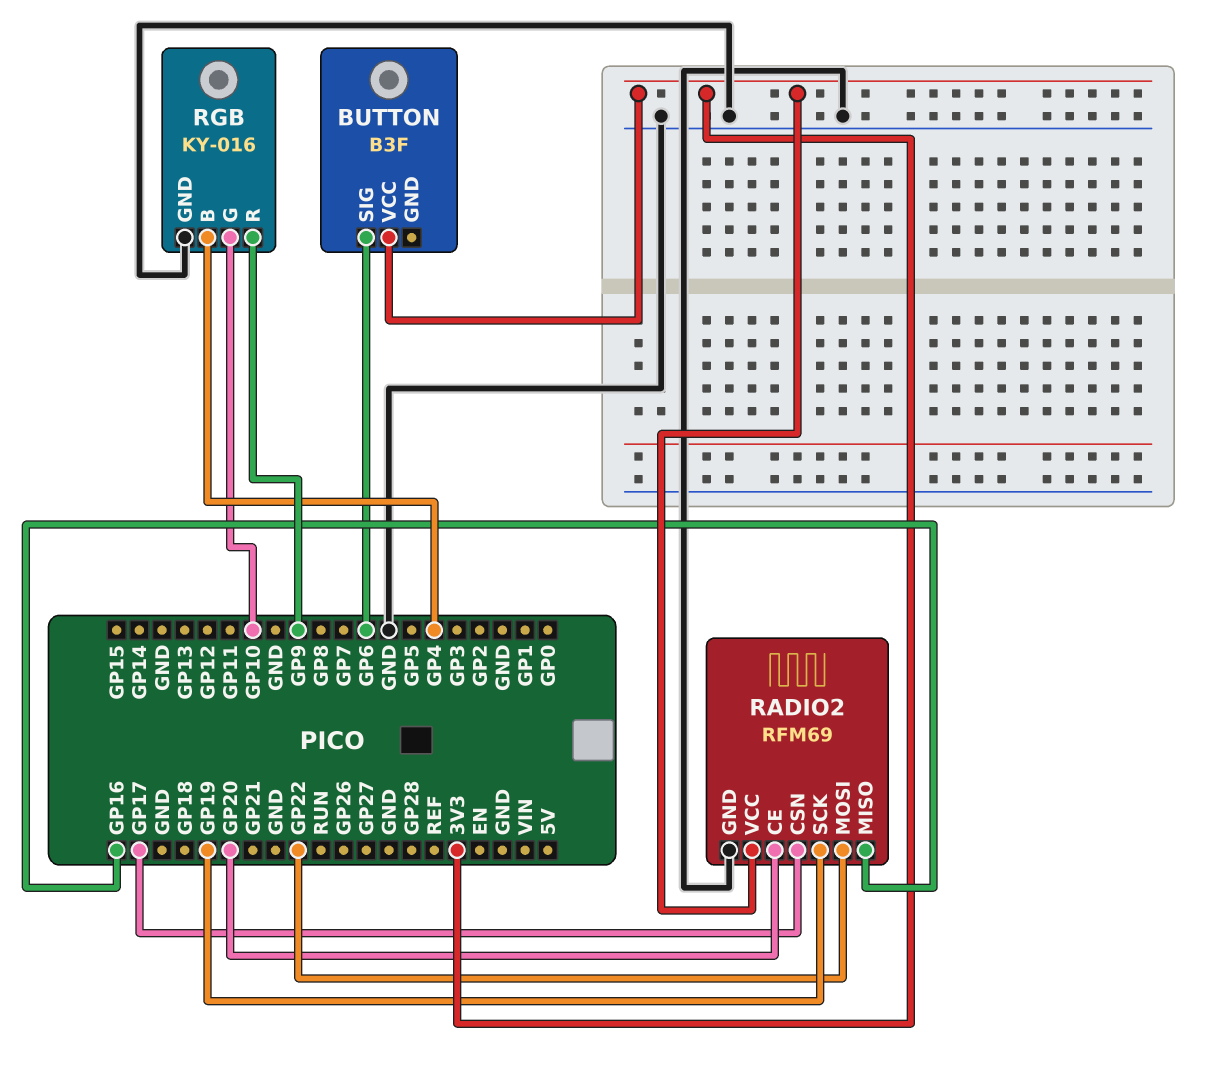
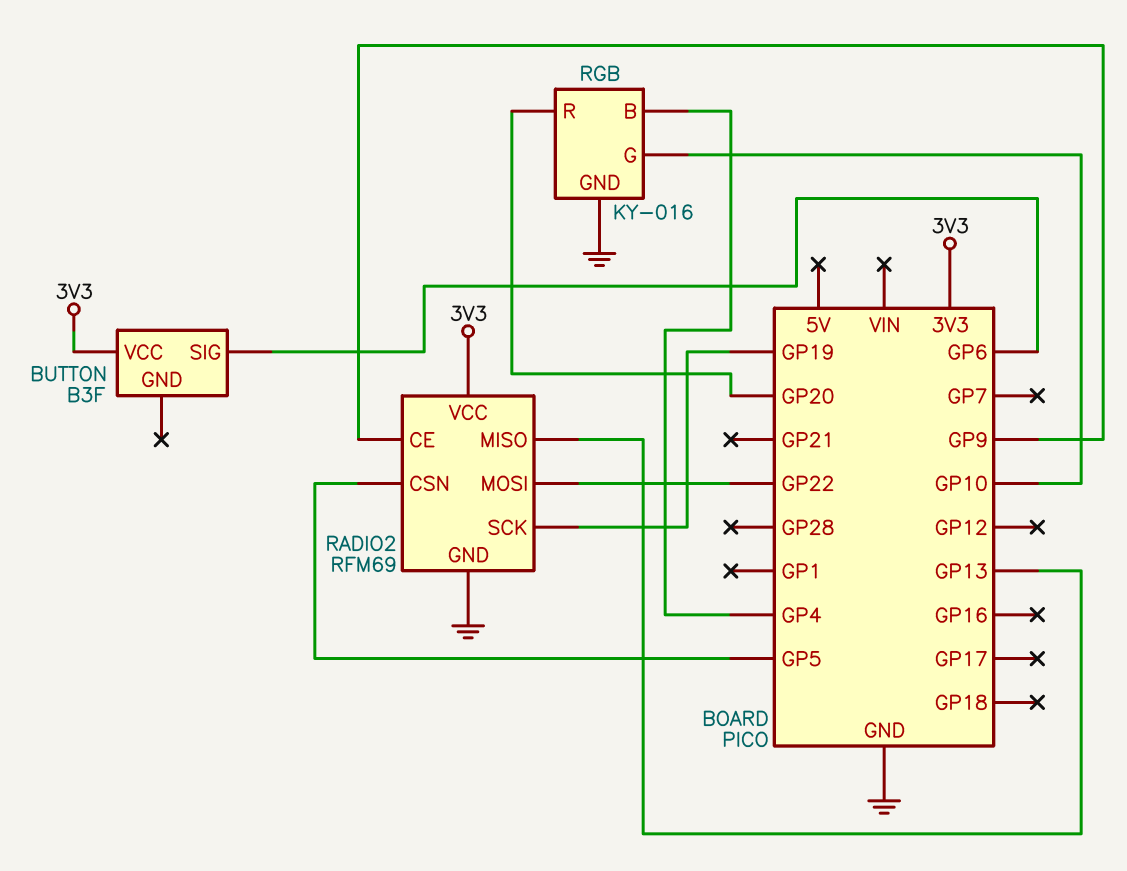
RADIO2 pin CE: GP20 -> GP9
RADIO2 pin CSN: GP17 -> GP5
RADIO2 pin MISO: GP16 -> GP13
RGB pin R: GP9 -> GP20

